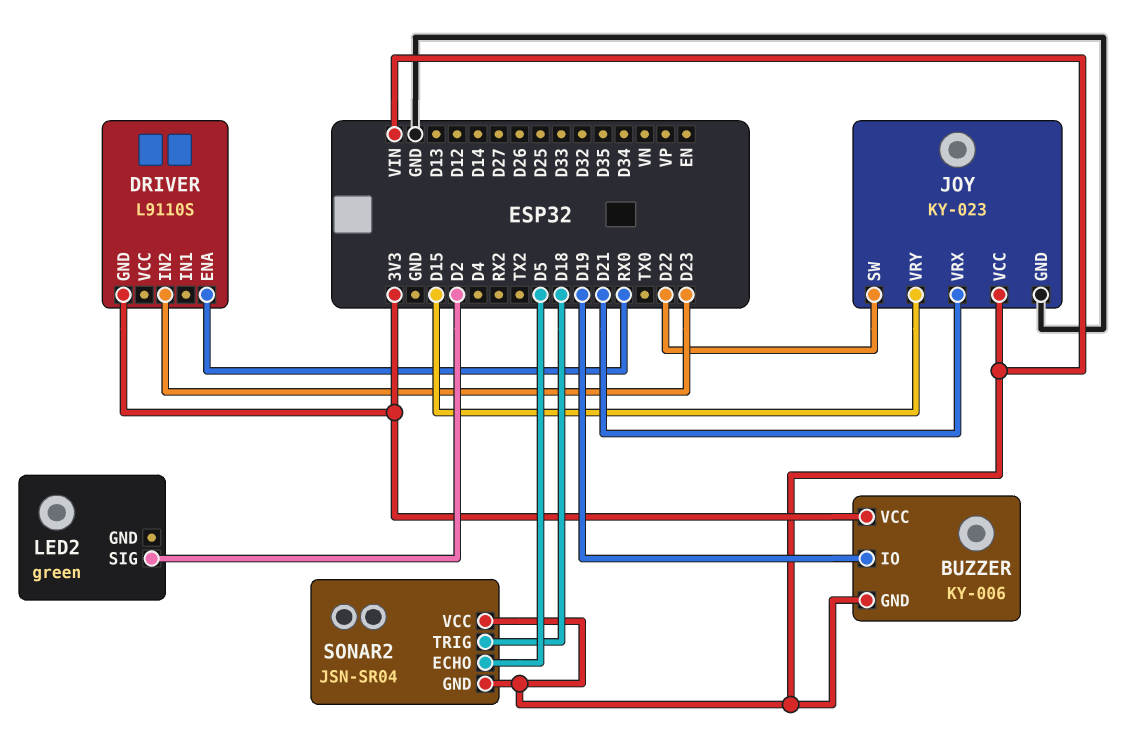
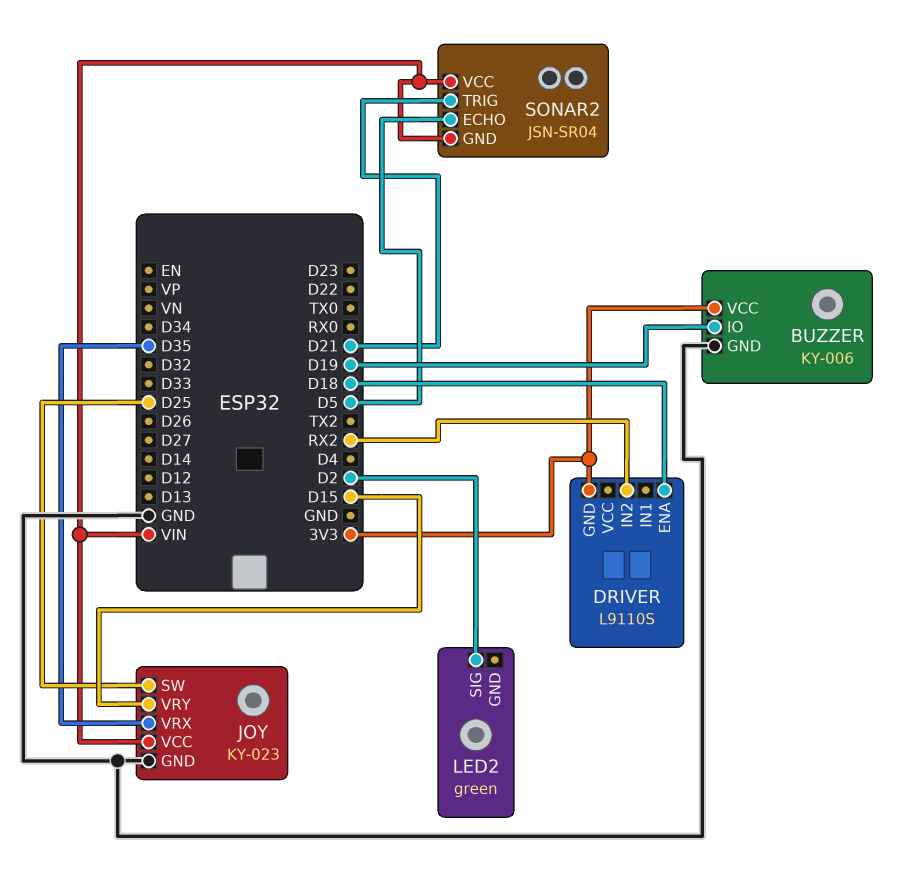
BUZZER pin GND: VIN -> GND
DRIVER pin ENA: RX0 -> D18
DRIVER pin IN2: D23 -> RX2
JOY pin SW: D22 -> D25
JOY pin VRX: D21 -> D35
SONAR2 pin TRIG: D18 -> D21

